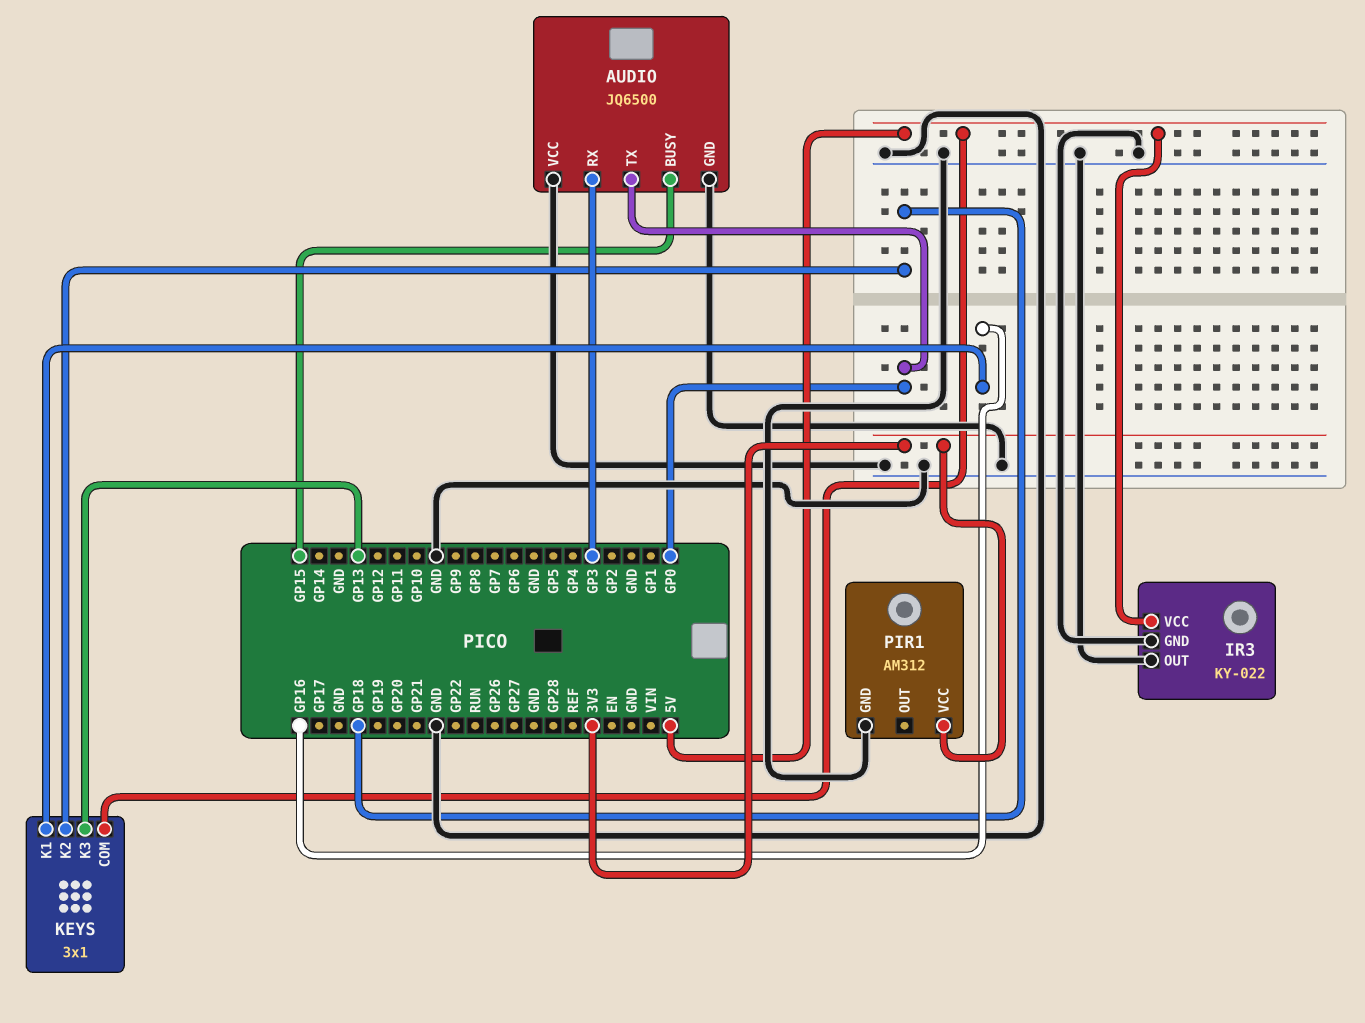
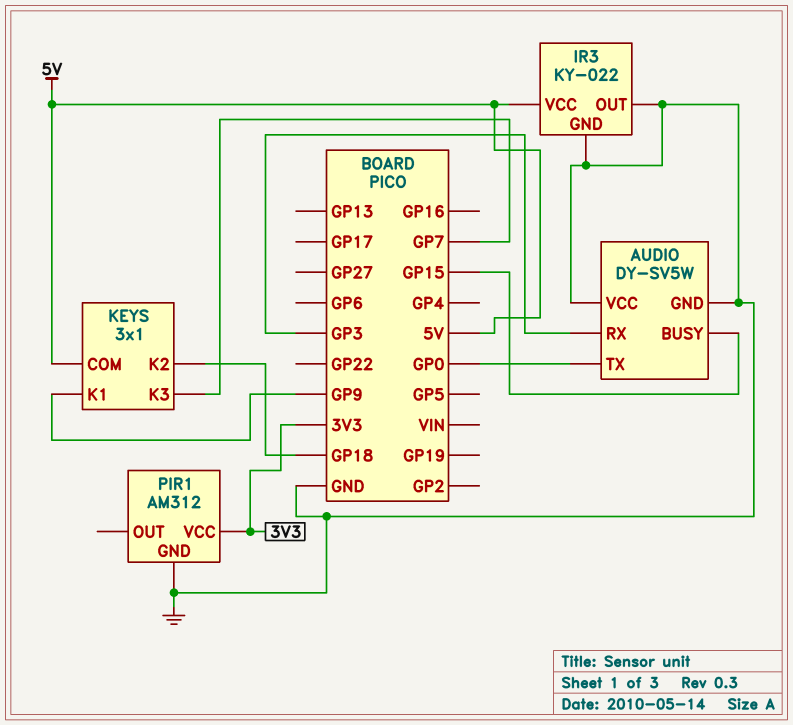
AUDIO: JQ6500 -> DY-SV5W
KEYS pin K1: GP16 -> GP9
KEYS pin K3: GP13 -> GP7

